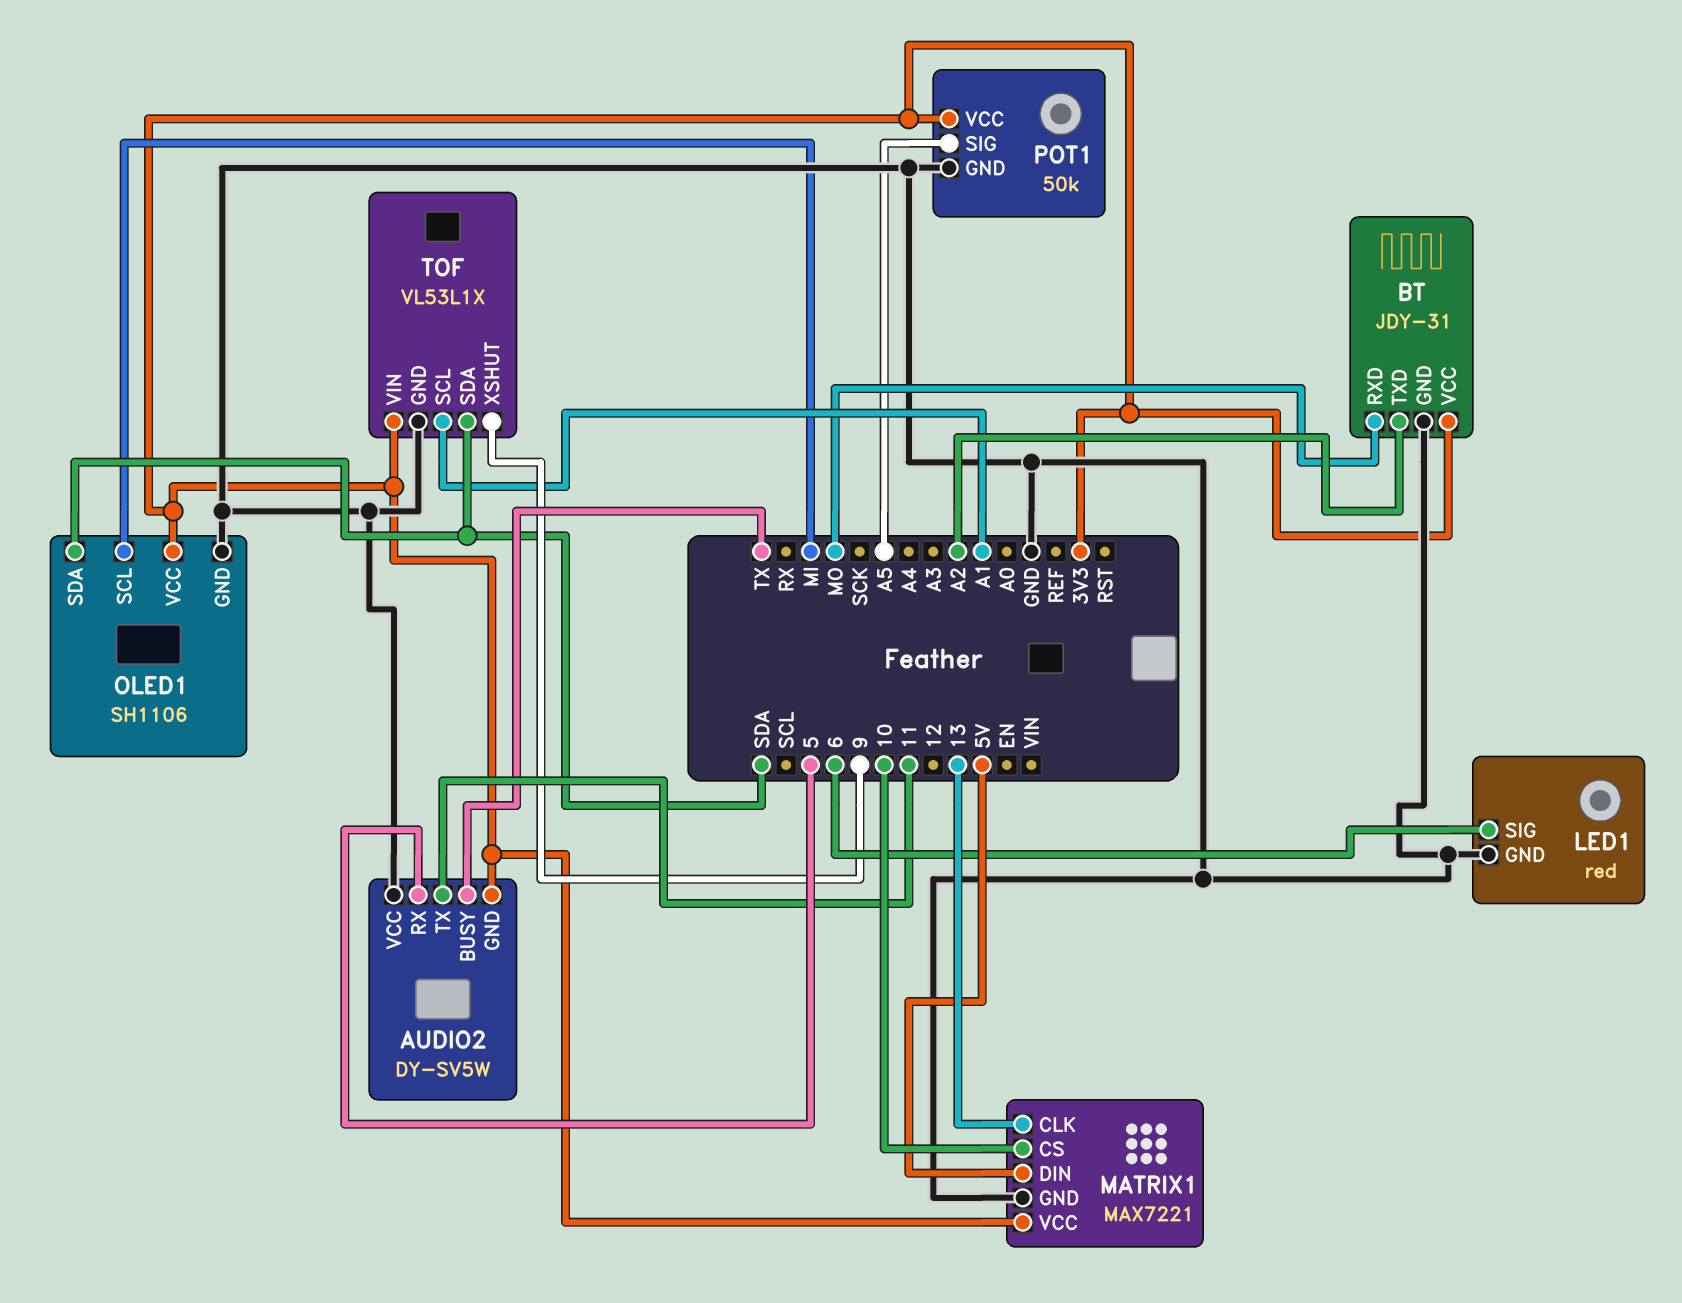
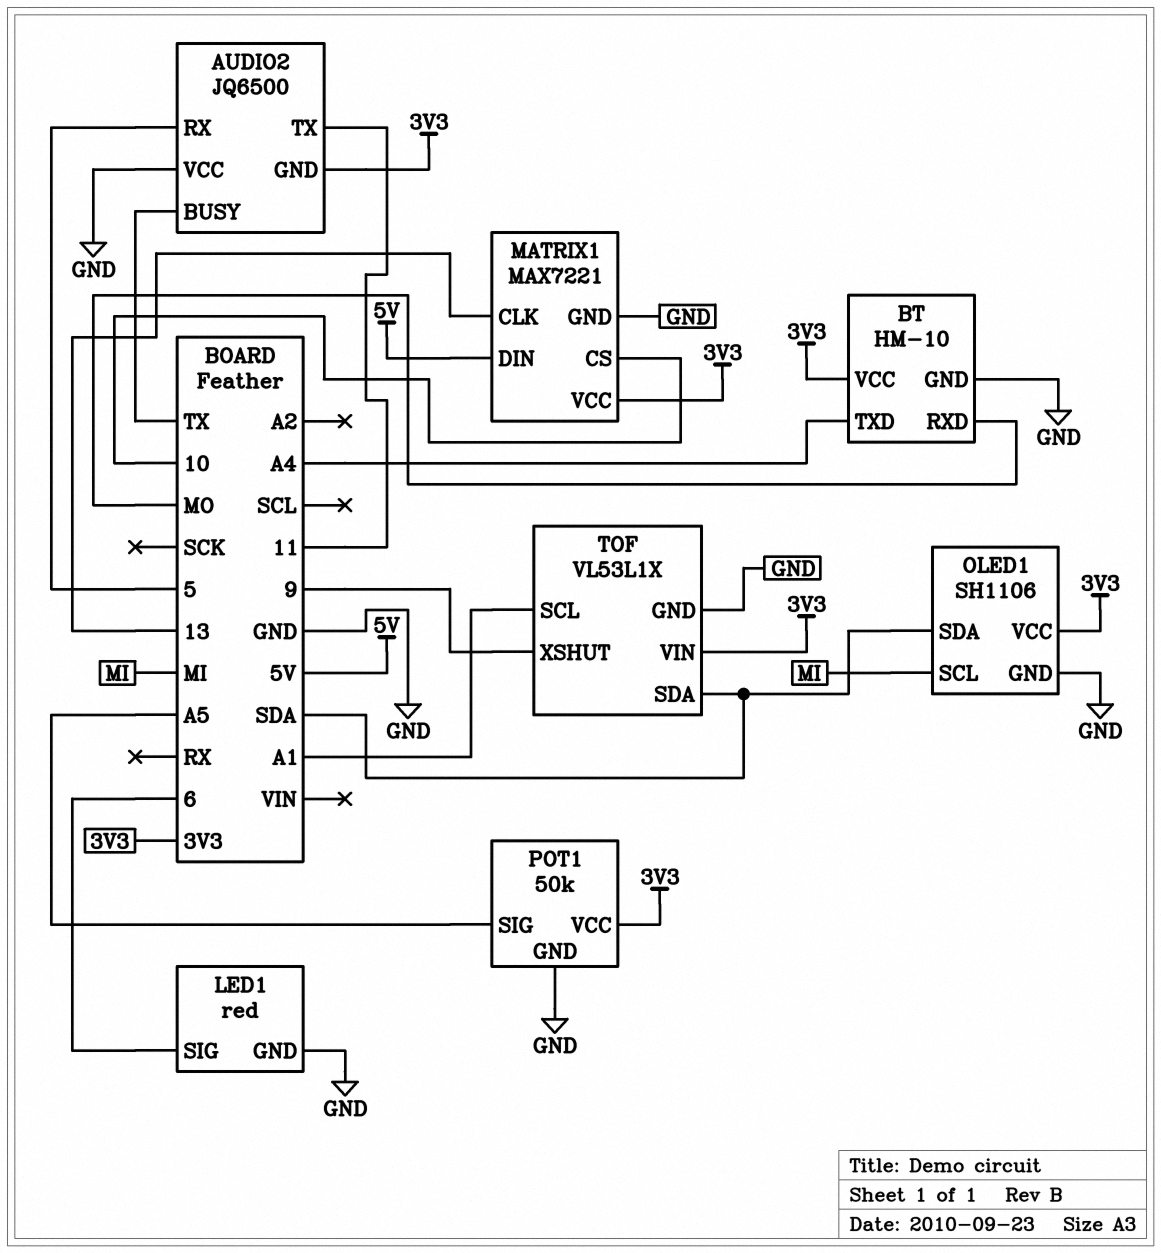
AUDIO2: DY-SV5W -> JQ6500
BT: JDY-31 -> HM-10
BT pin TXD: A2 -> A4

